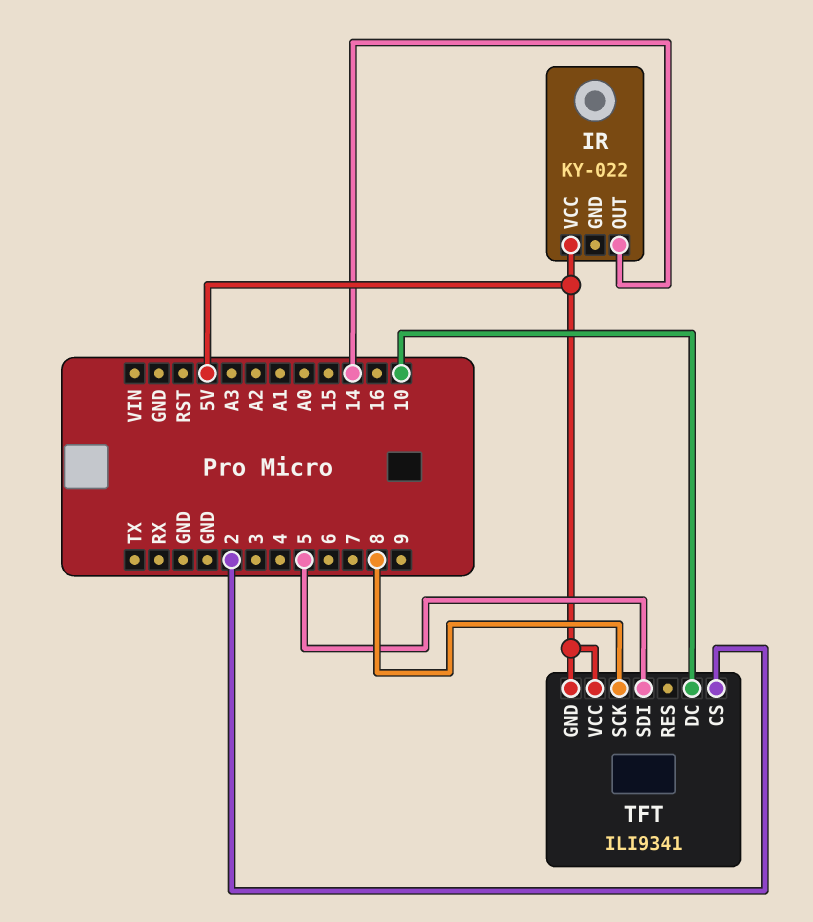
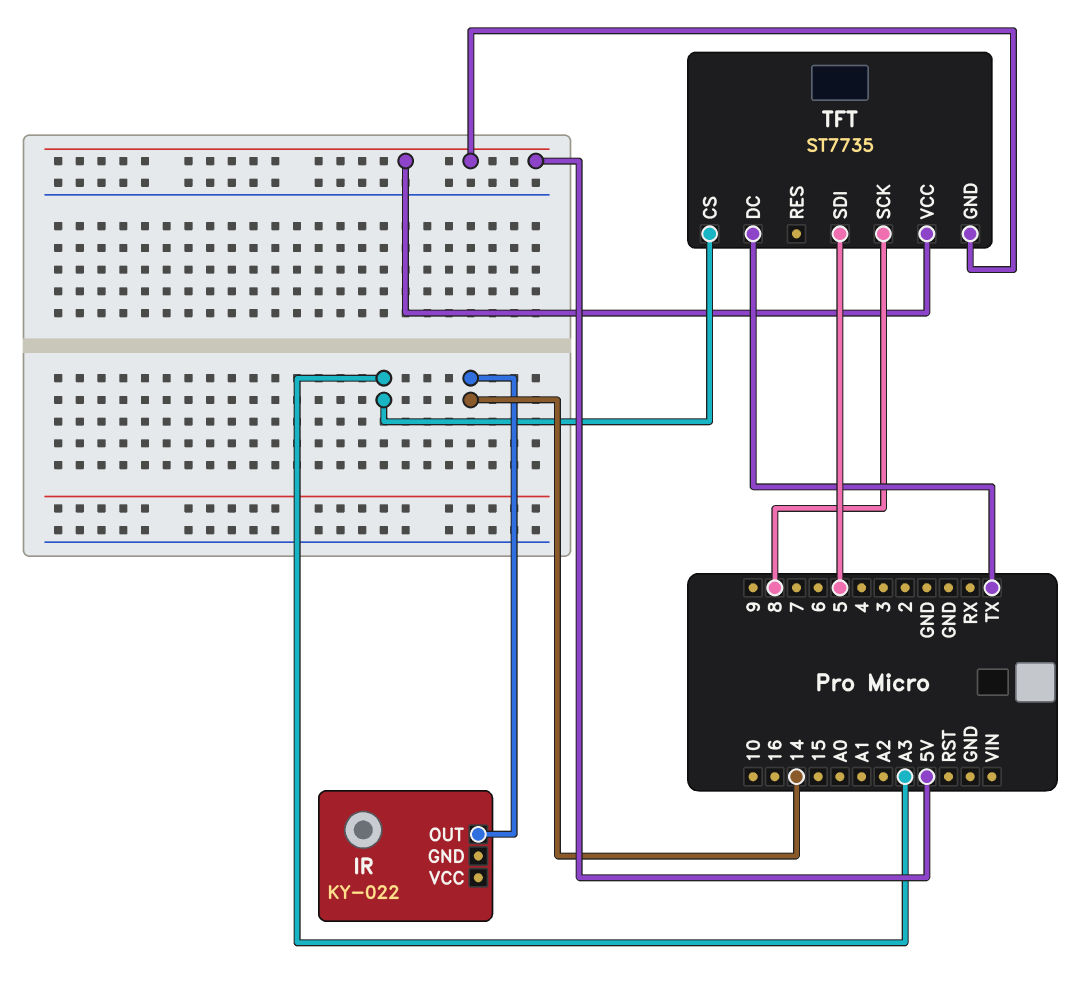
IR pin VCC: 5V -> none
TFT: ILI9341 -> ST7735
TFT pin CS: 2 -> A3
TFT pin DC: 10 -> TX

